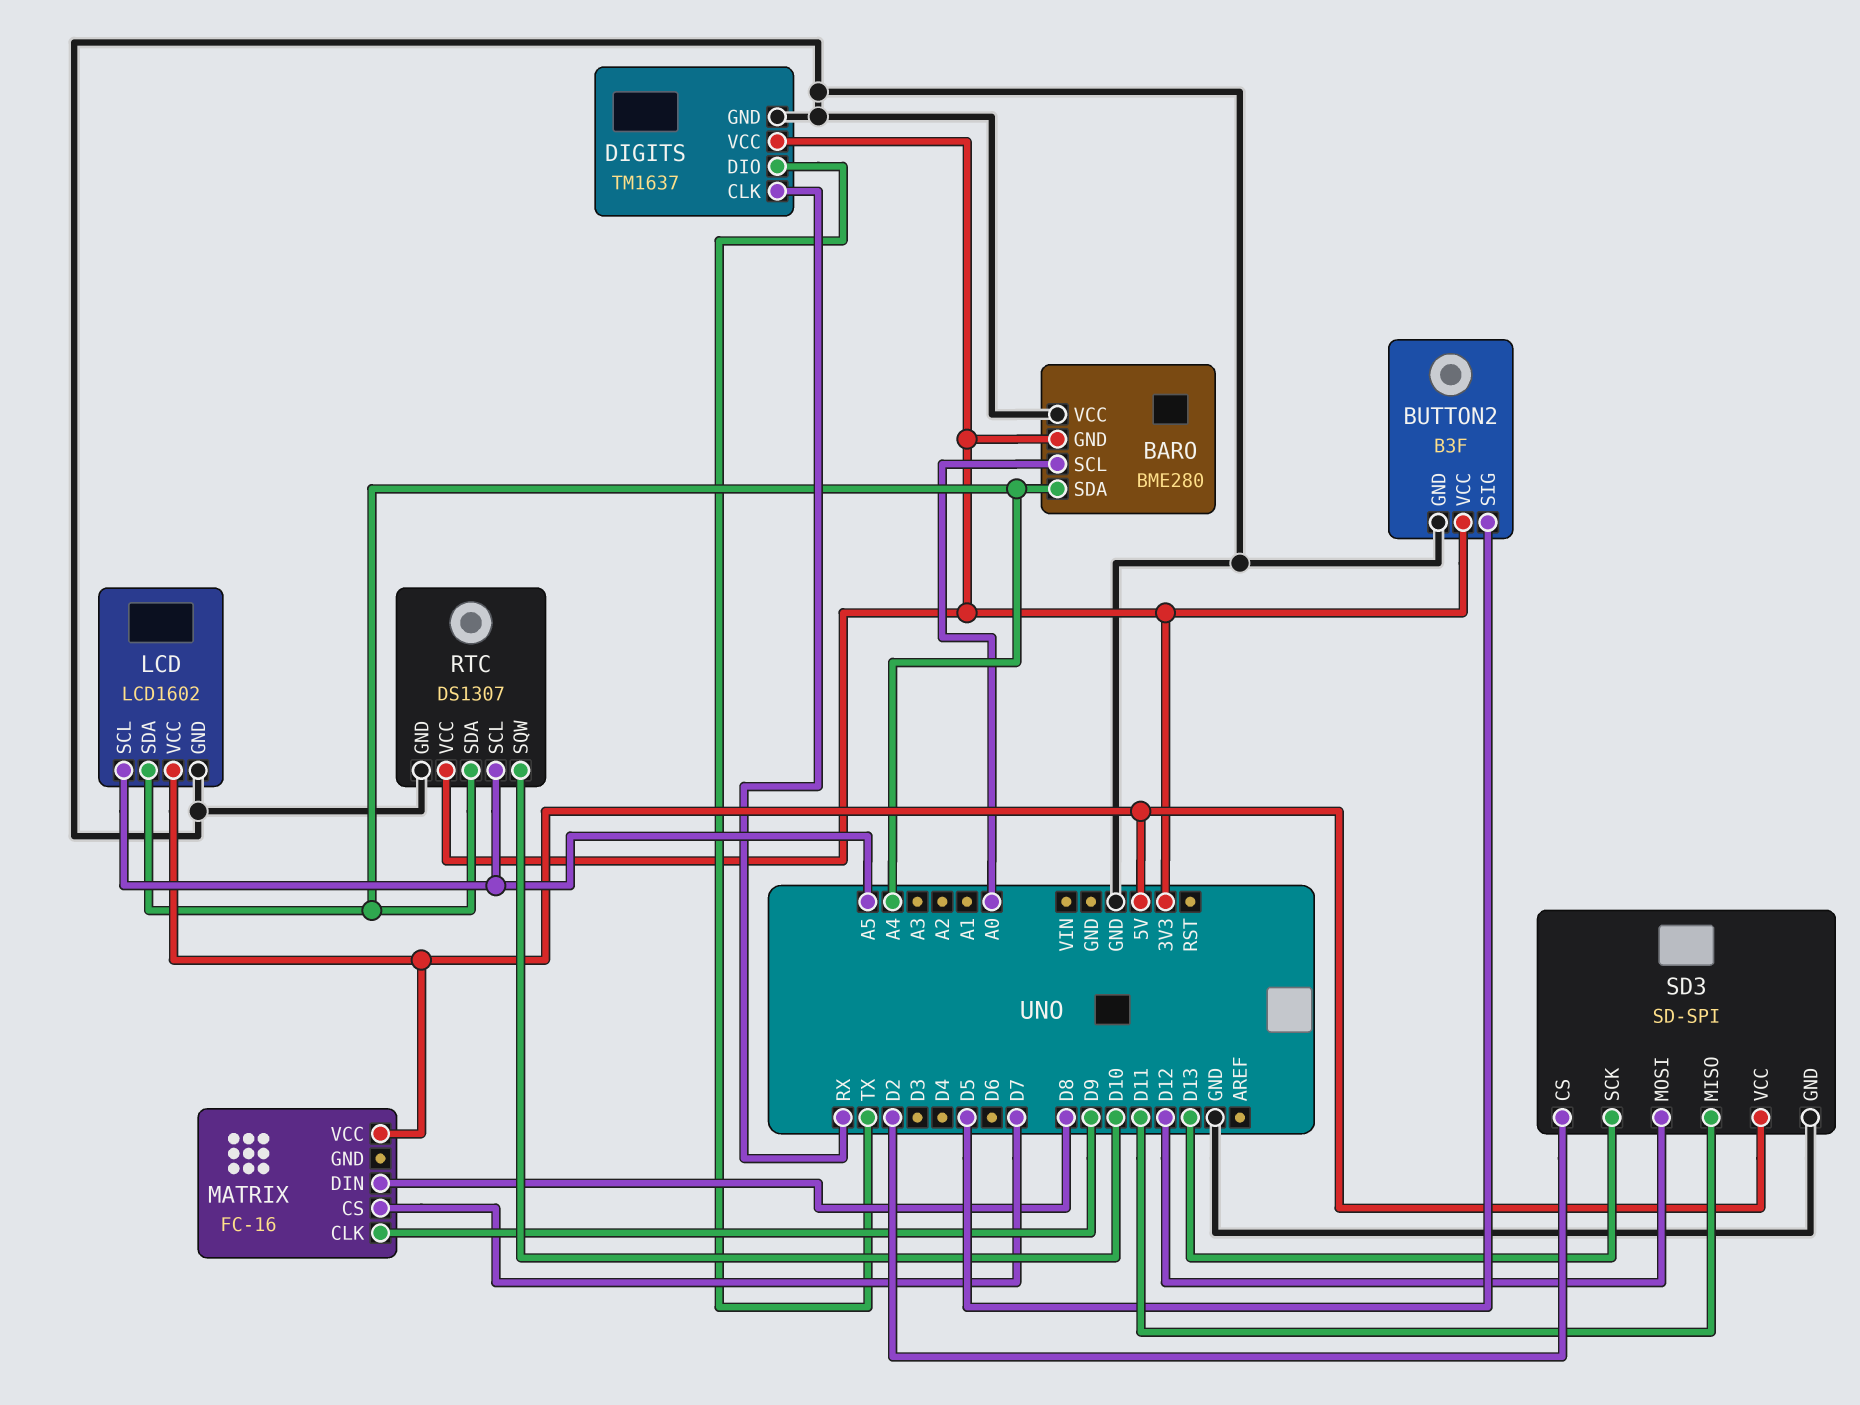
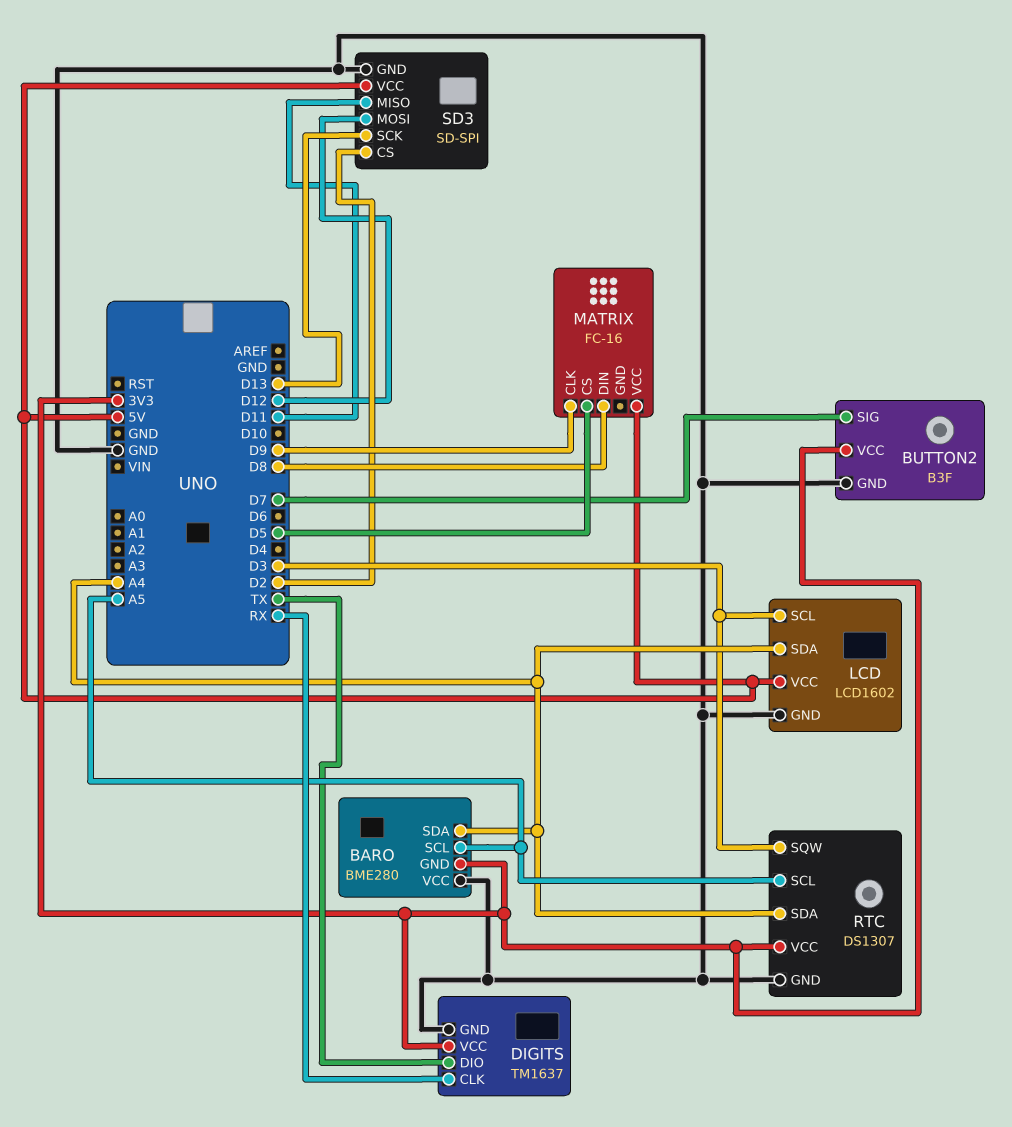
BARO pin SCL: A0 -> A5
BUTTON2 pin SIG: D5 -> D7
LCD pin SCL: A5 -> D3
MATRIX pin CS: D7 -> D5
RTC pin SQW: D10 -> D3

